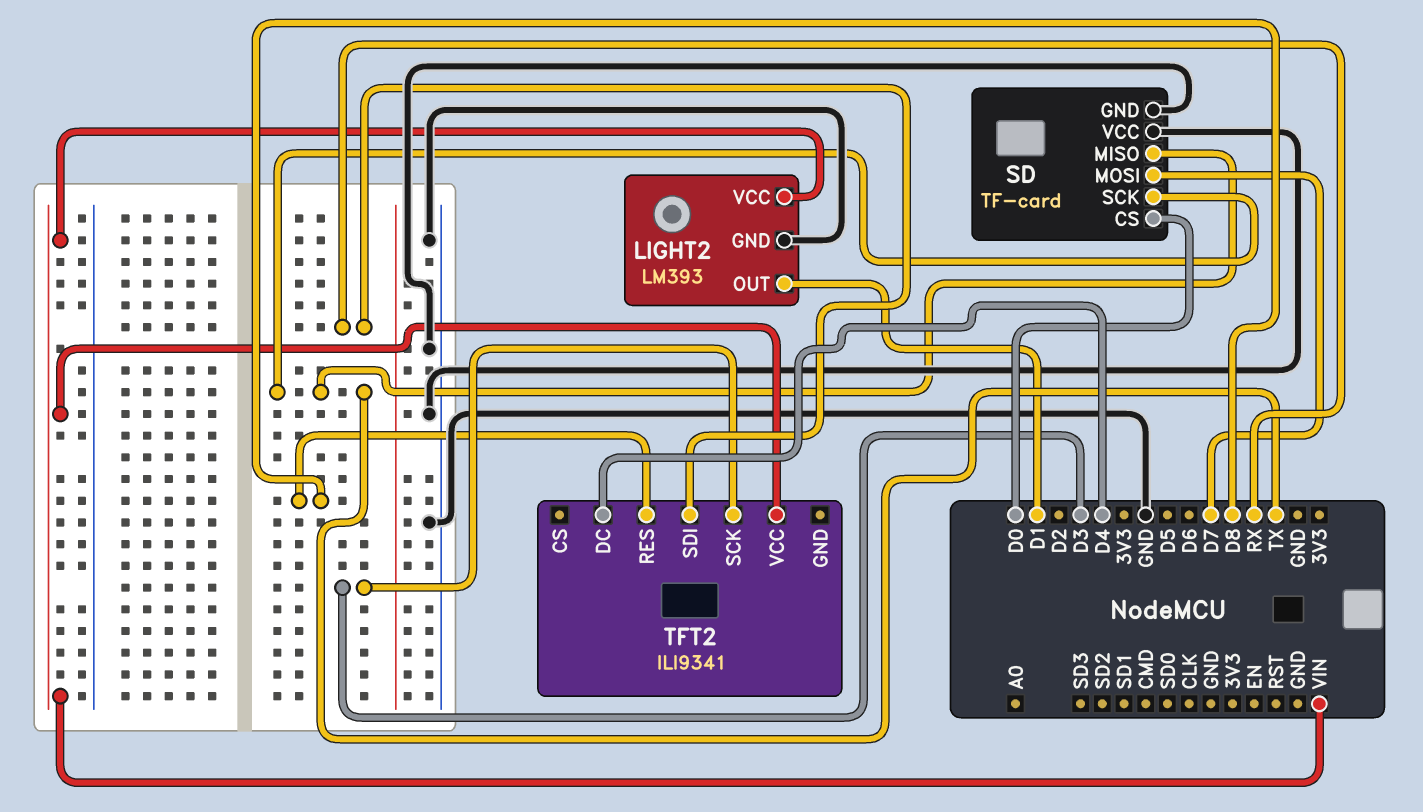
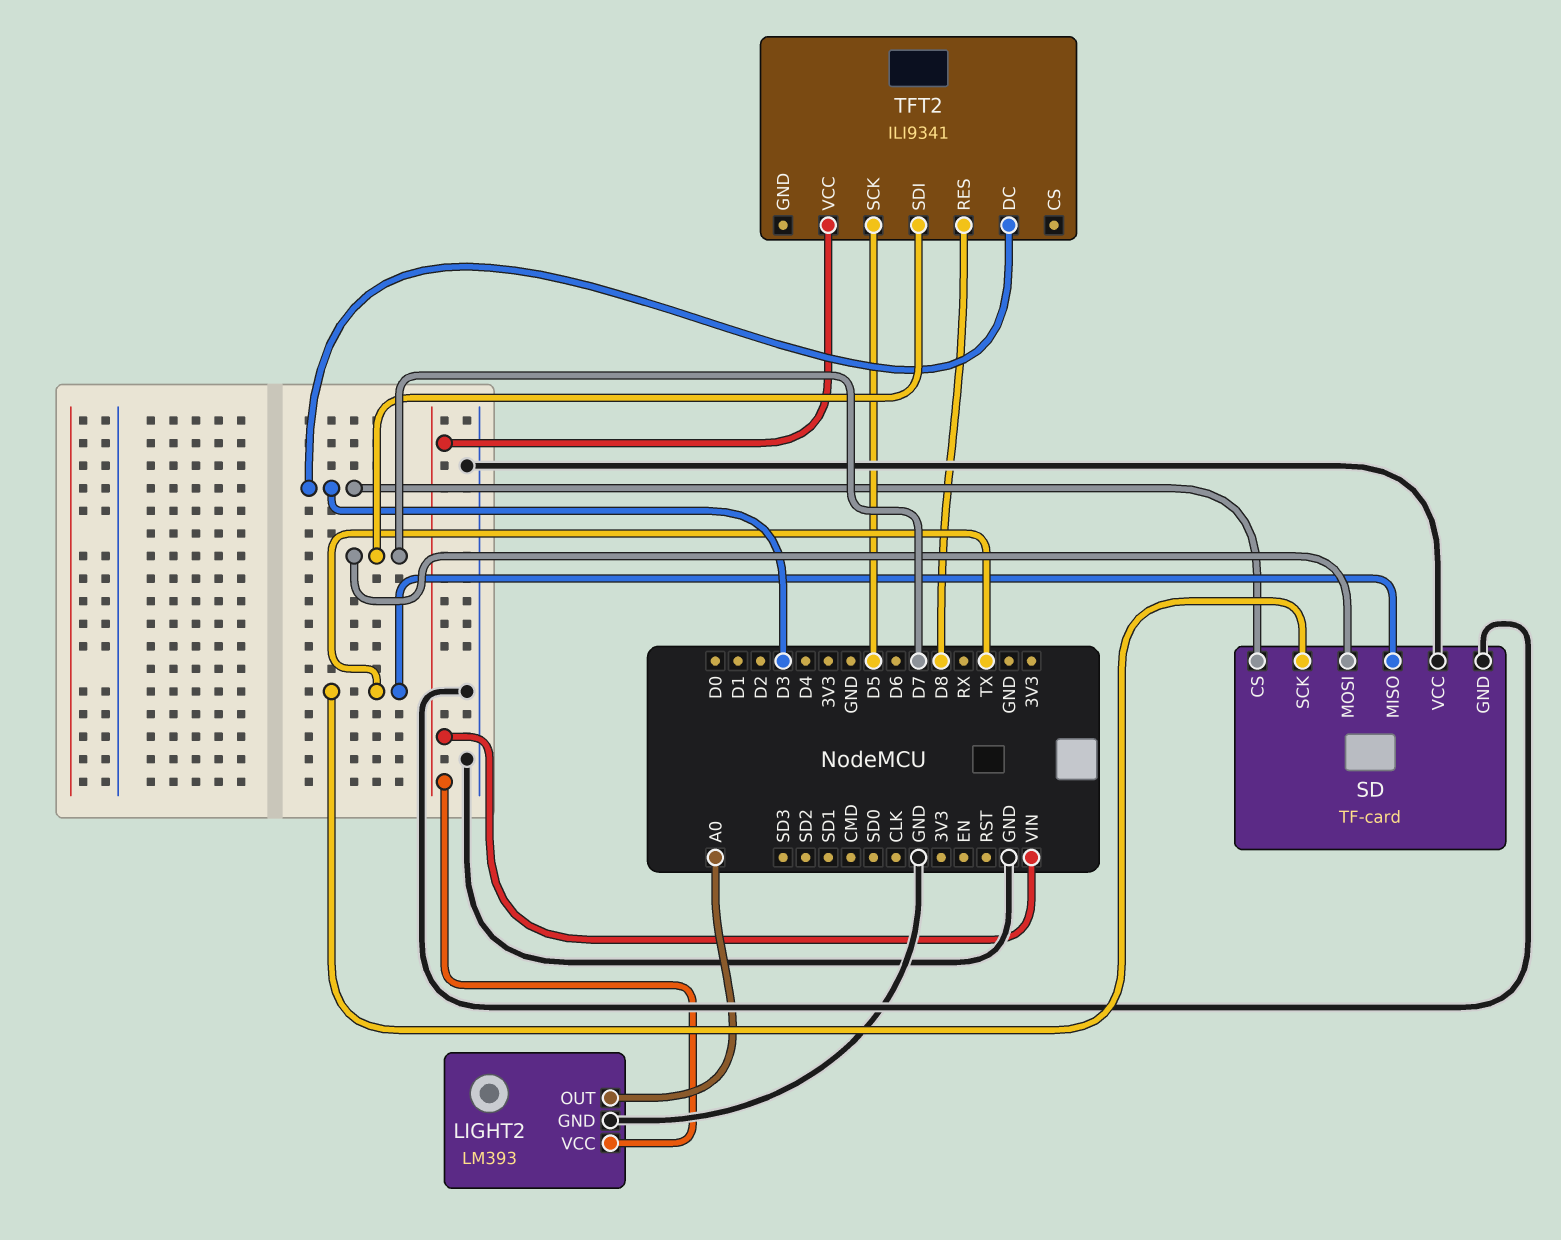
LIGHT2 pin OUT: D1 -> A0
SD pin CS: D0 -> D3
TFT2 pin DC: D4 -> D3
TFT2 pin SCK: D3 -> D5
TFT2 pin SDI: RX -> D7

